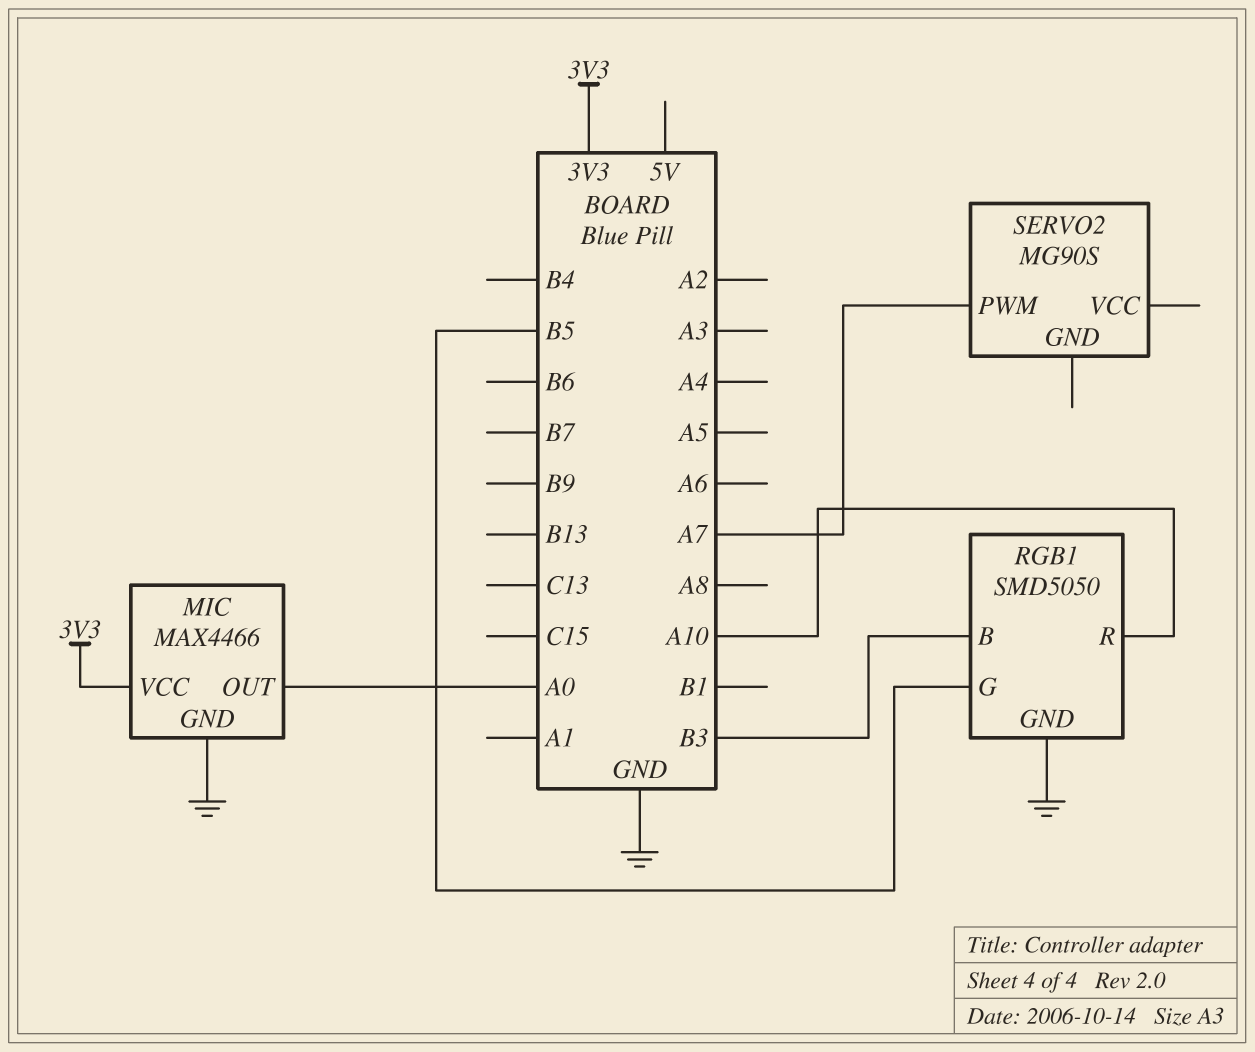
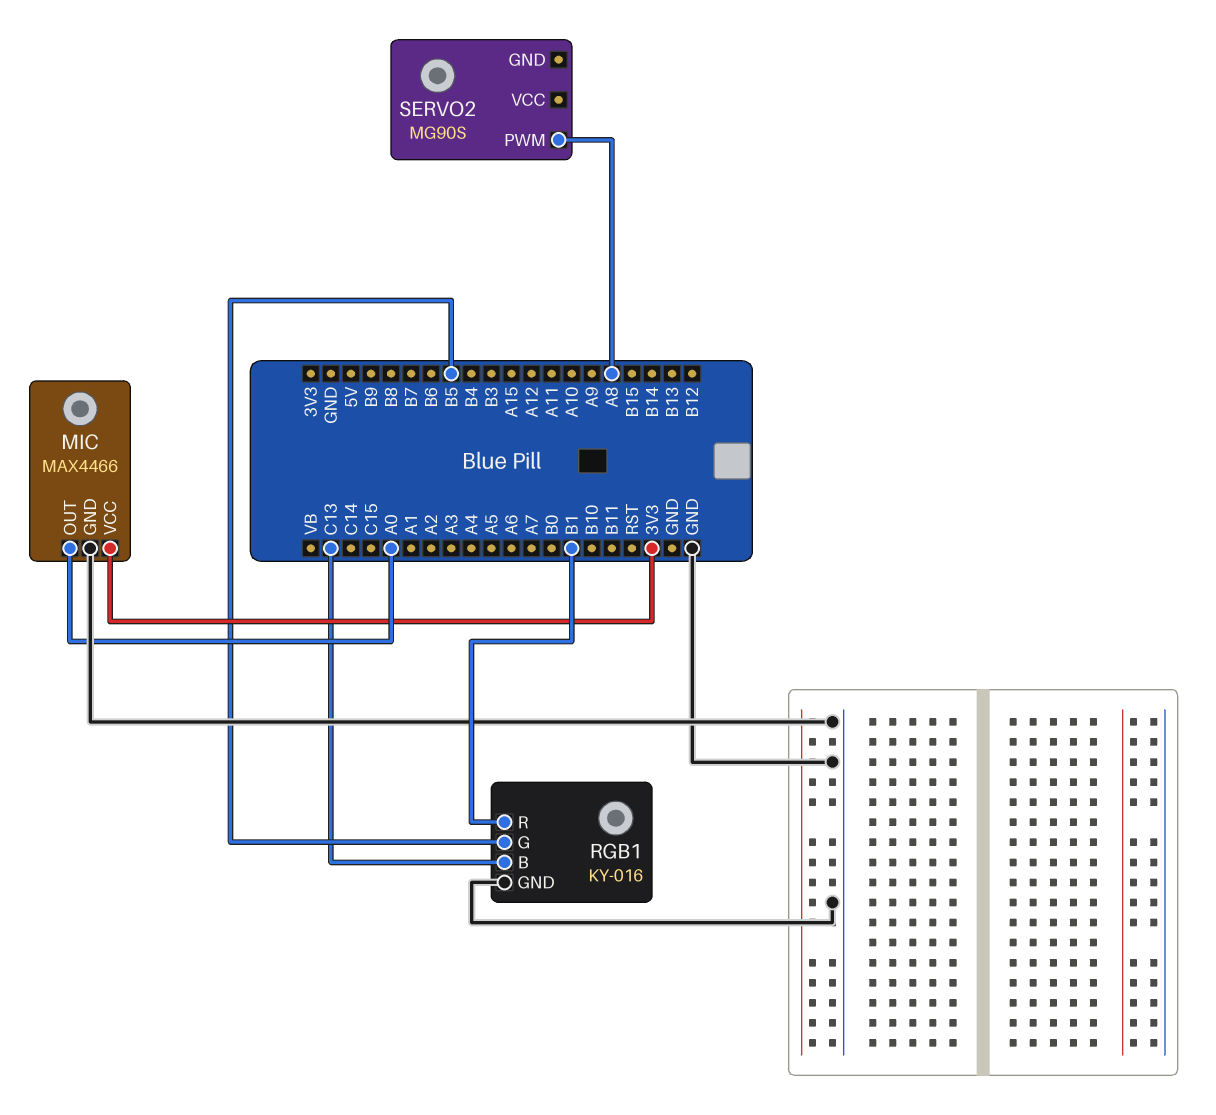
RGB1: SMD5050 -> KY-016
RGB1 pin B: B3 -> C13
RGB1 pin R: A10 -> B1
SERVO2 pin PWM: A7 -> A8

